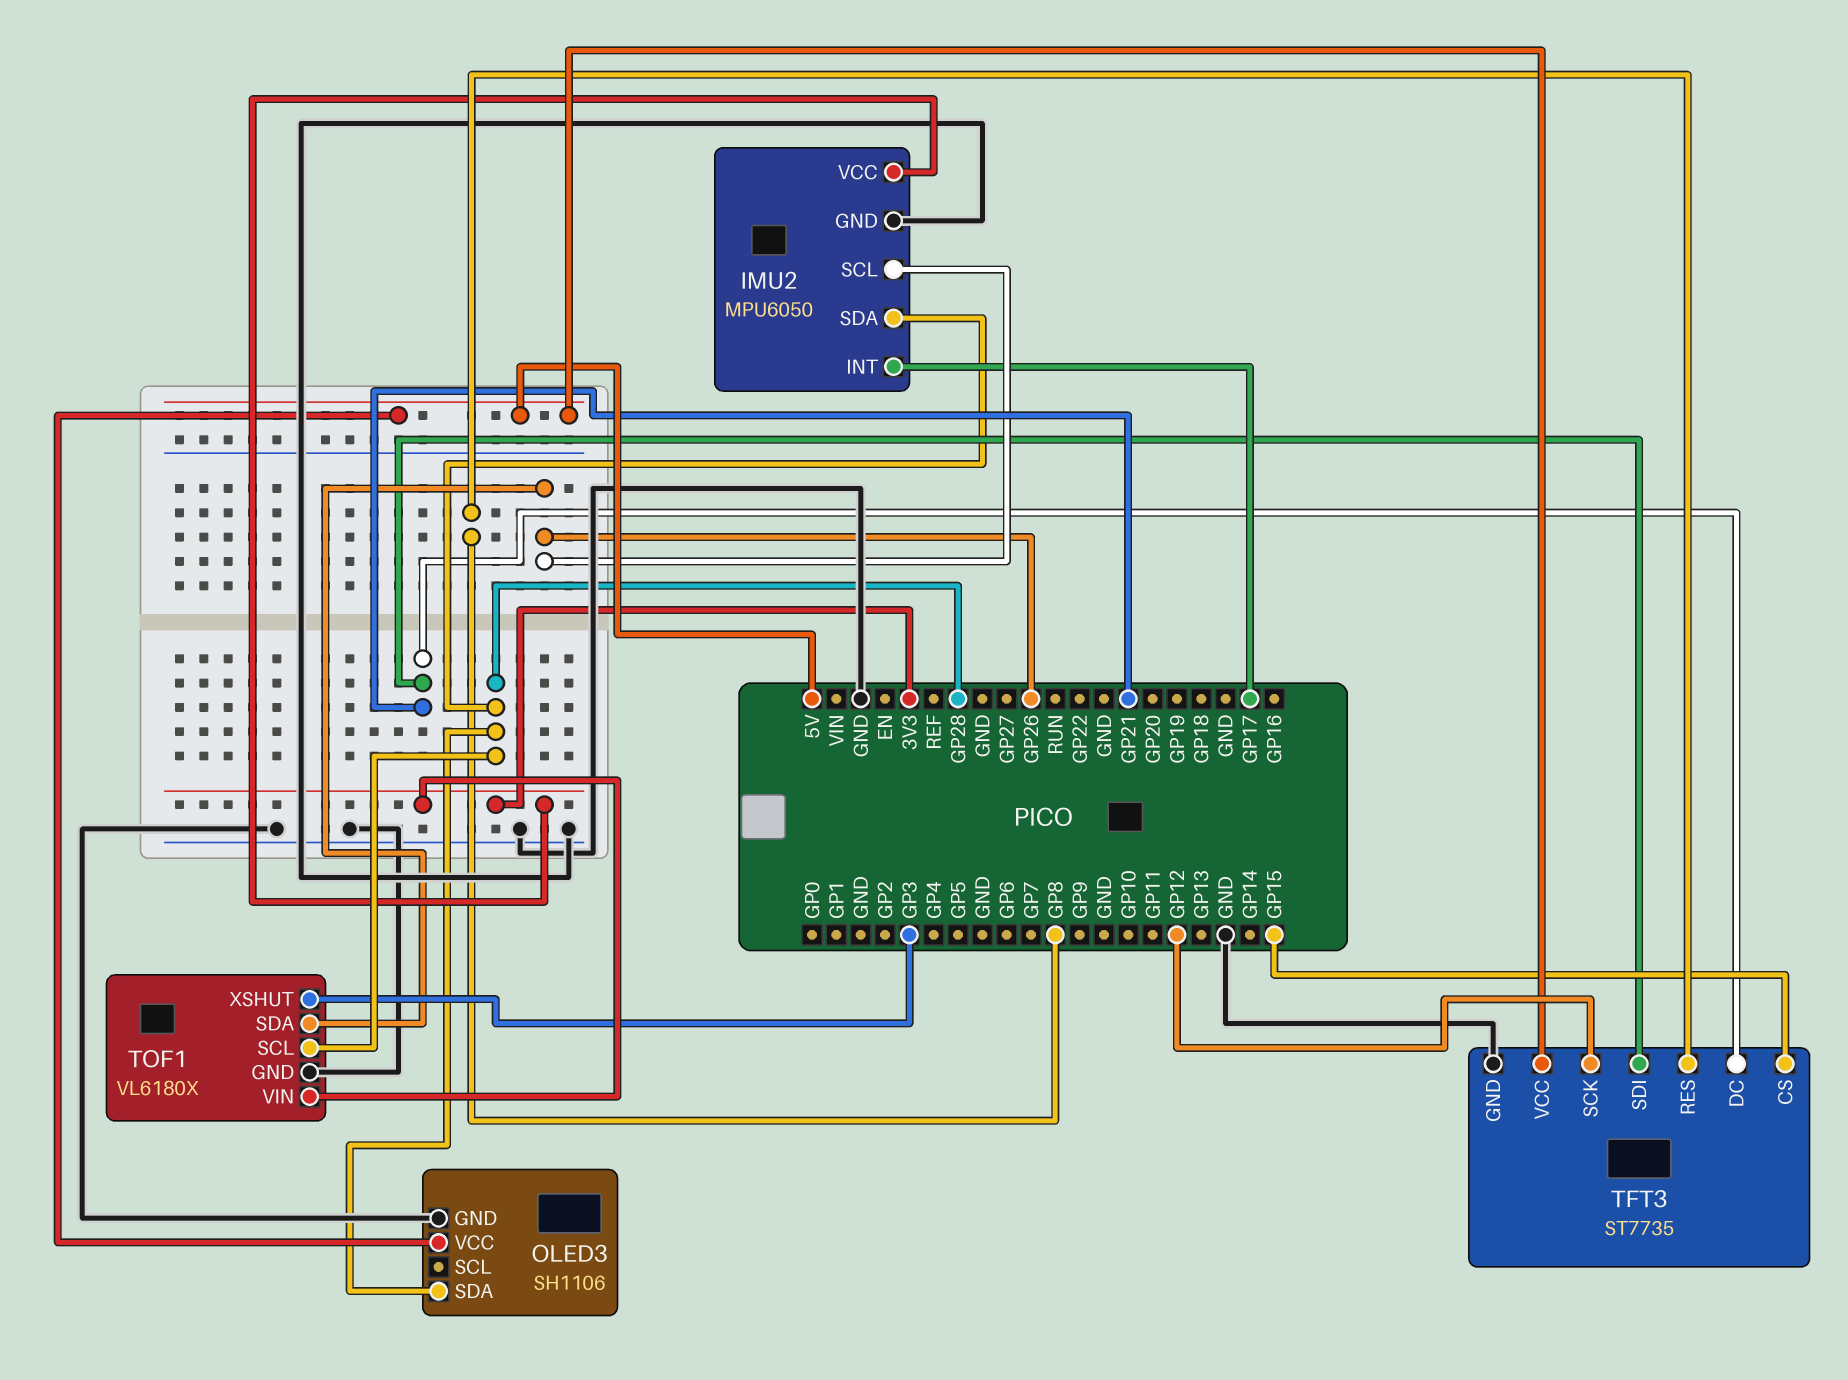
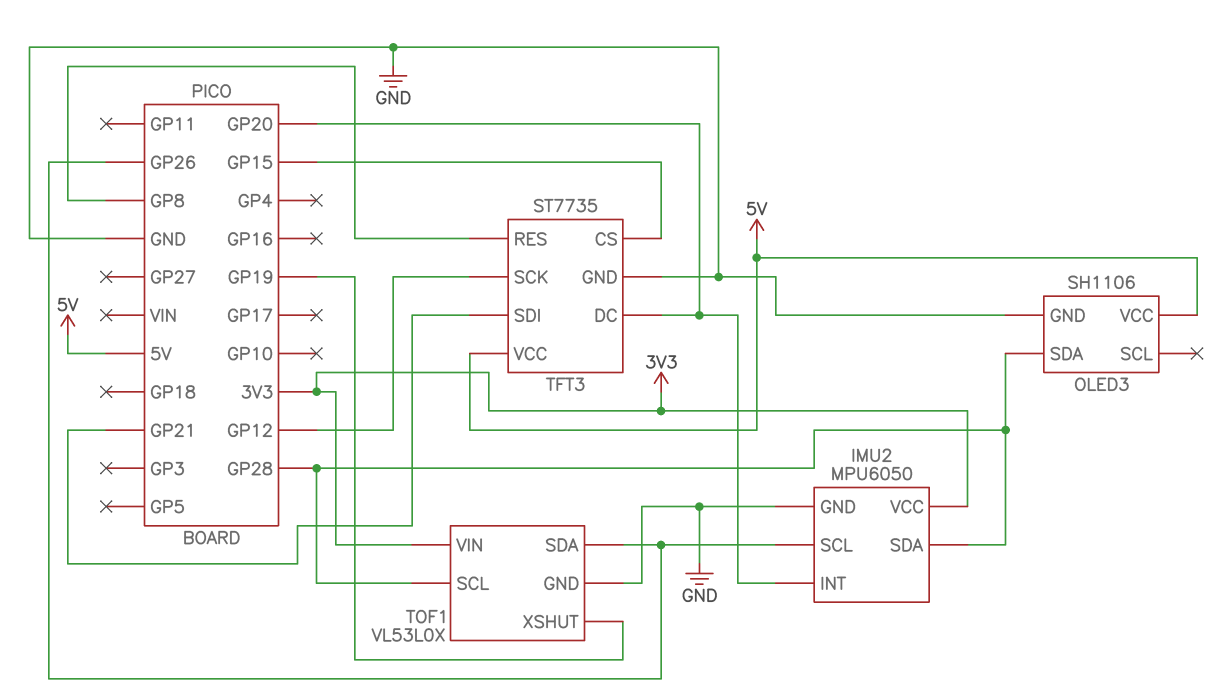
IMU2 pin INT: GP17 -> GP20
TFT3 pin DC: GP21 -> GP20
TOF1: VL6180X -> VL53L0X
TOF1 pin XSHUT: GP3 -> GP19

